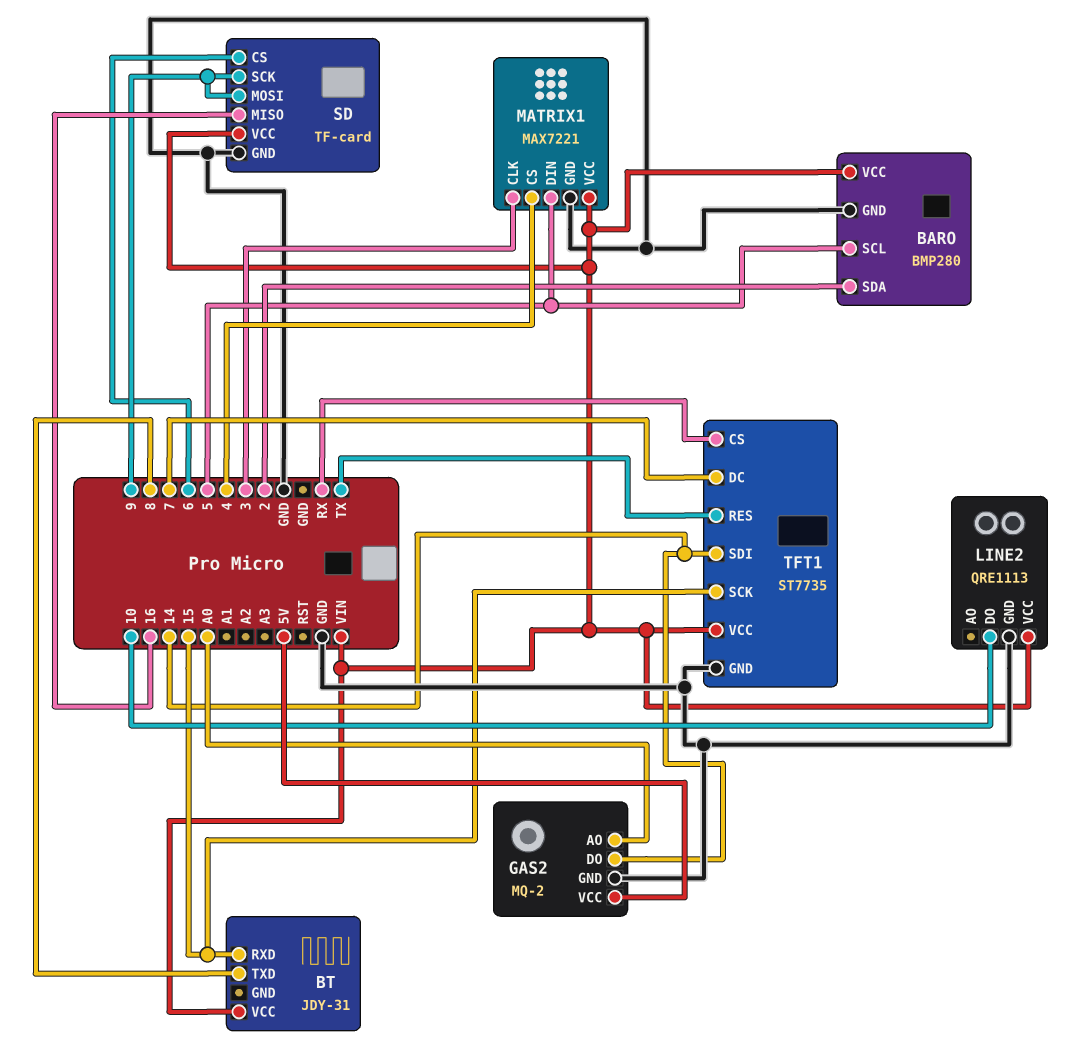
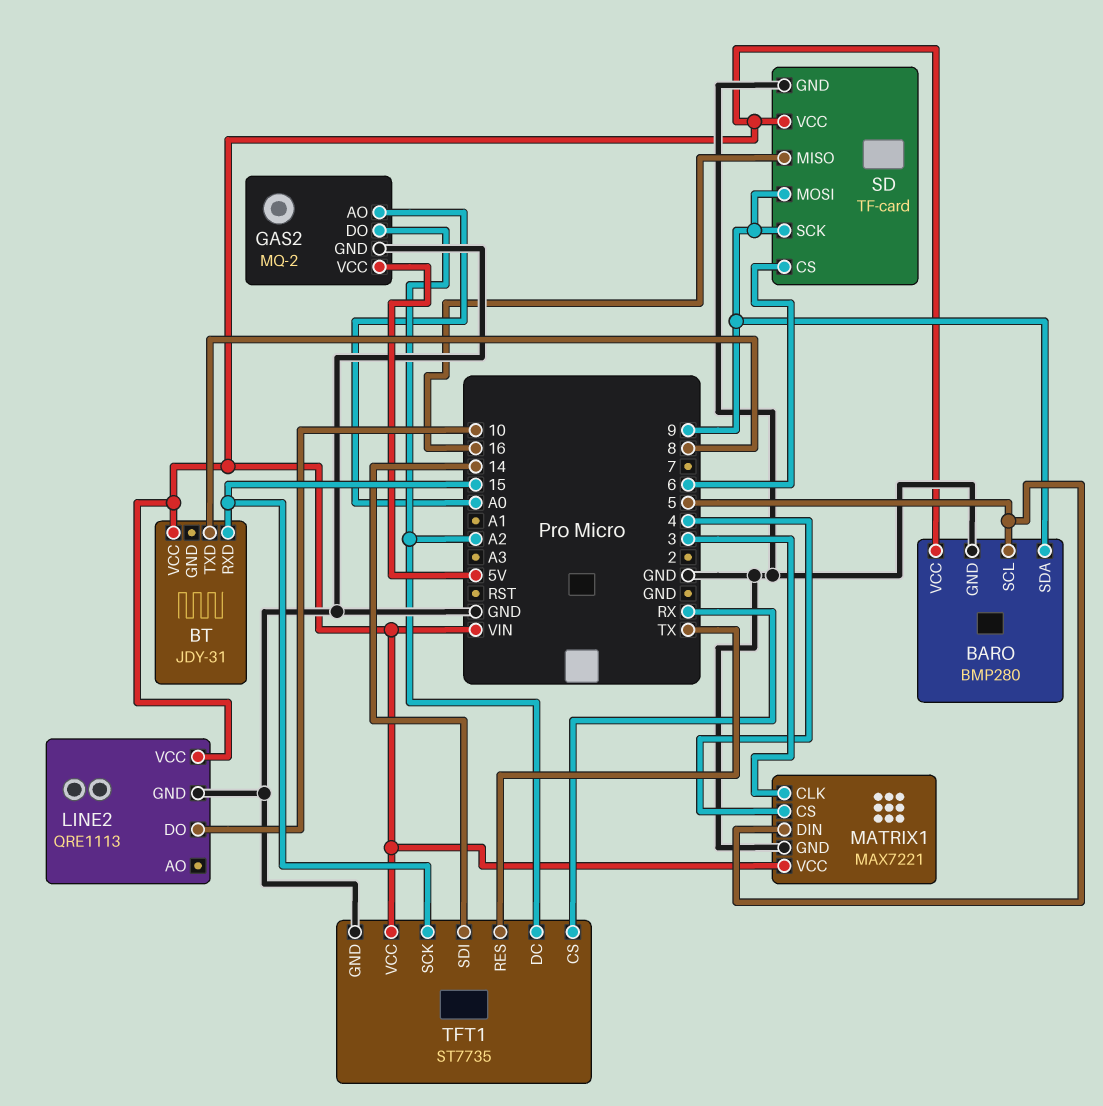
BARO pin SDA: 2 -> 9
GAS2 pin DO: 14 -> A2
TFT1 pin DC: 7 -> A2

